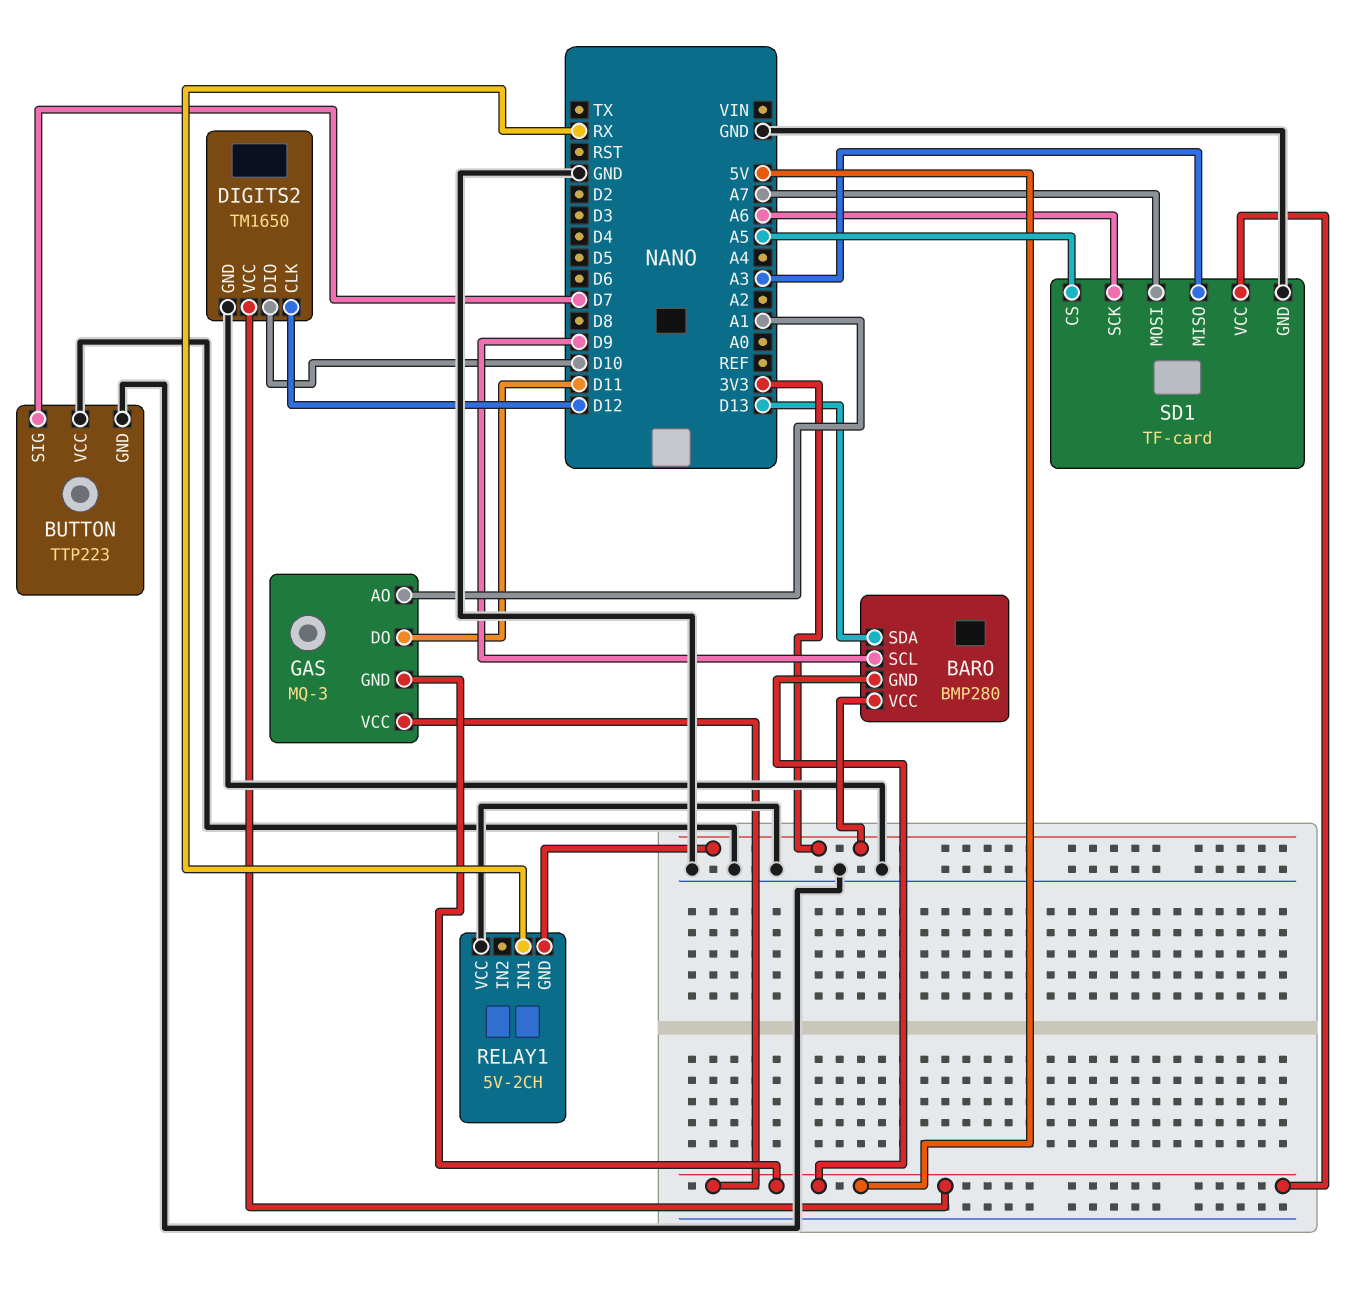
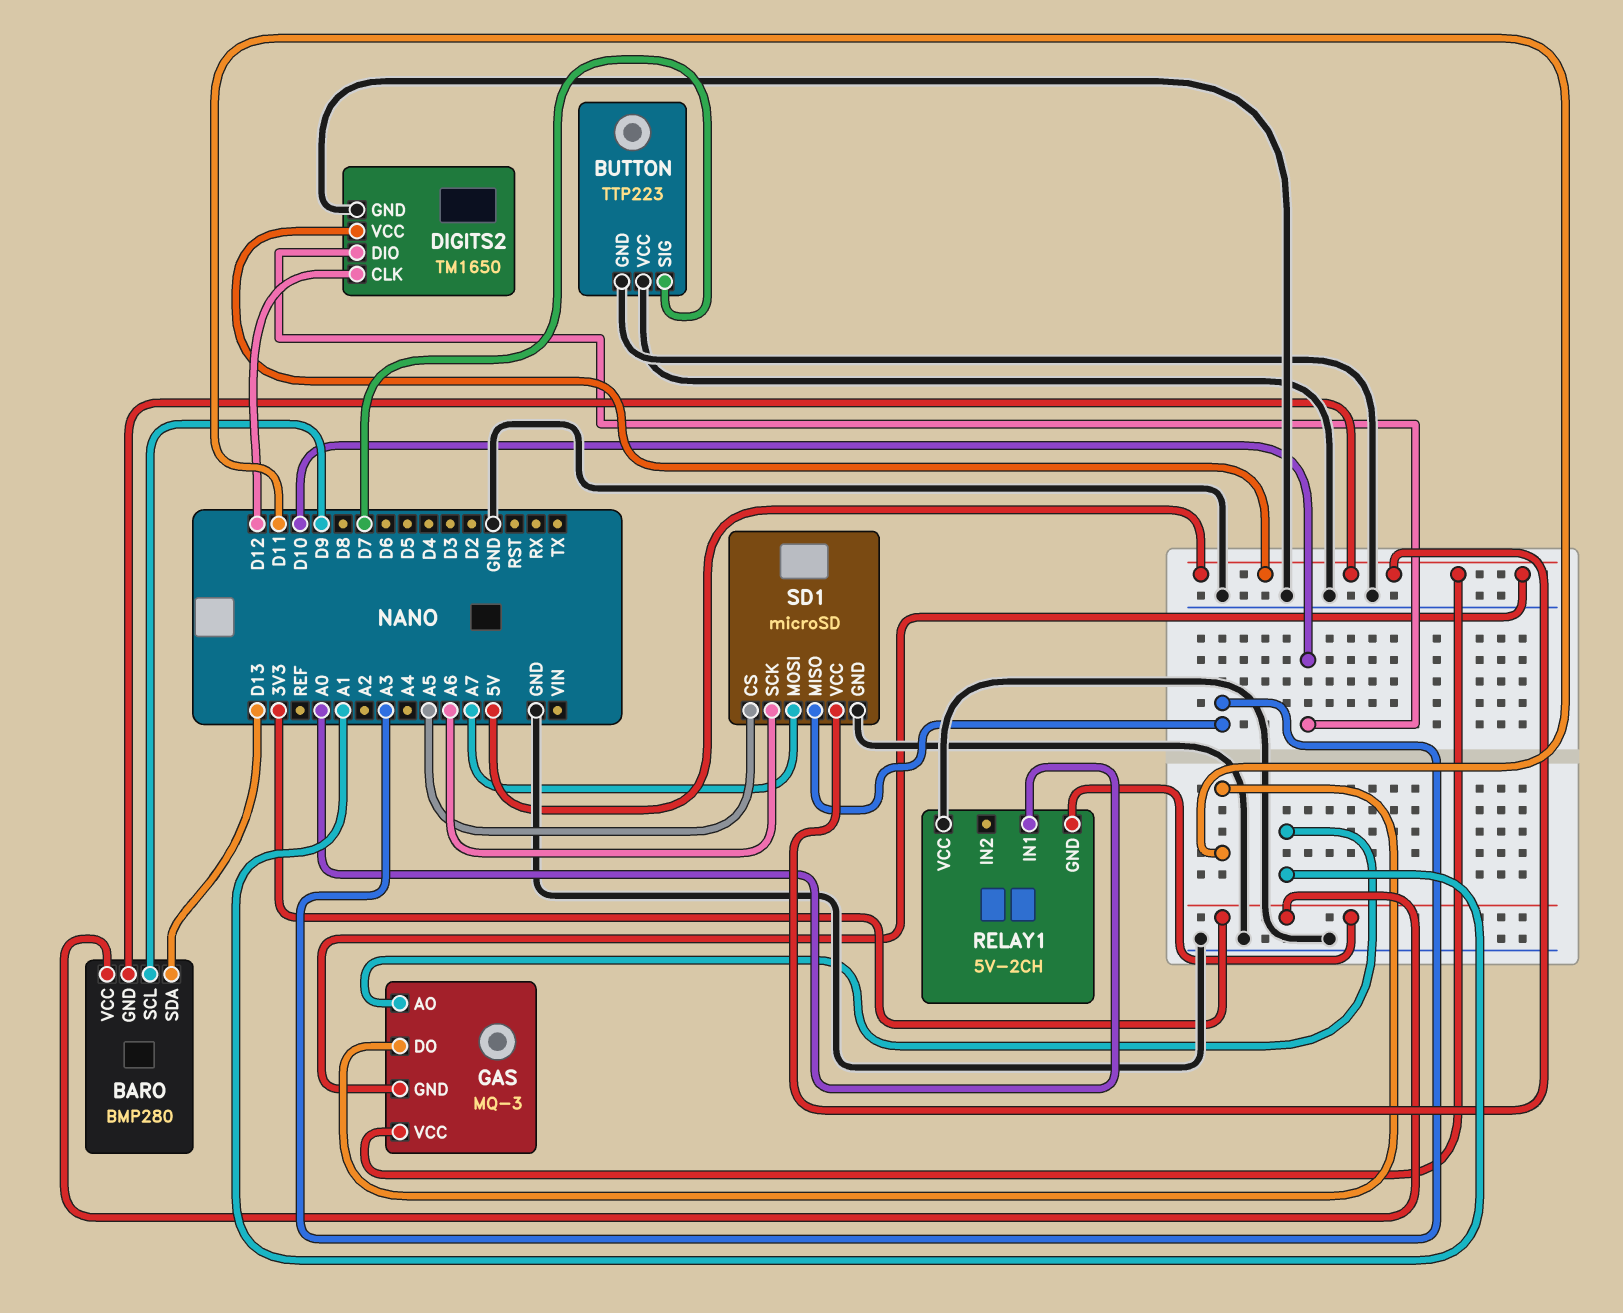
RELAY1 pin IN1: RX -> A0
SD1: TF-card -> microSD

